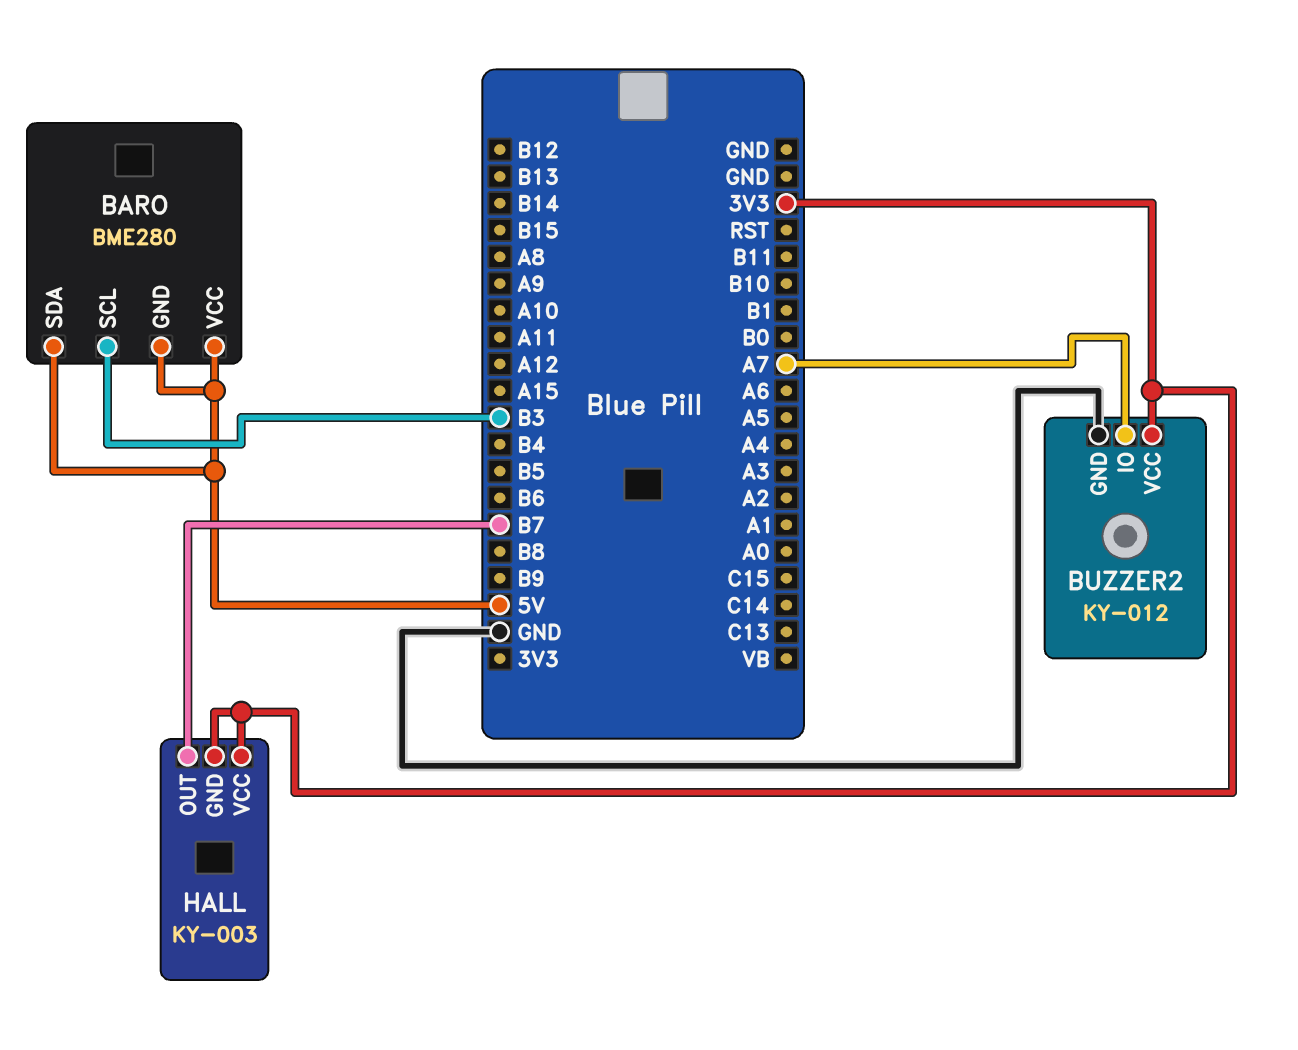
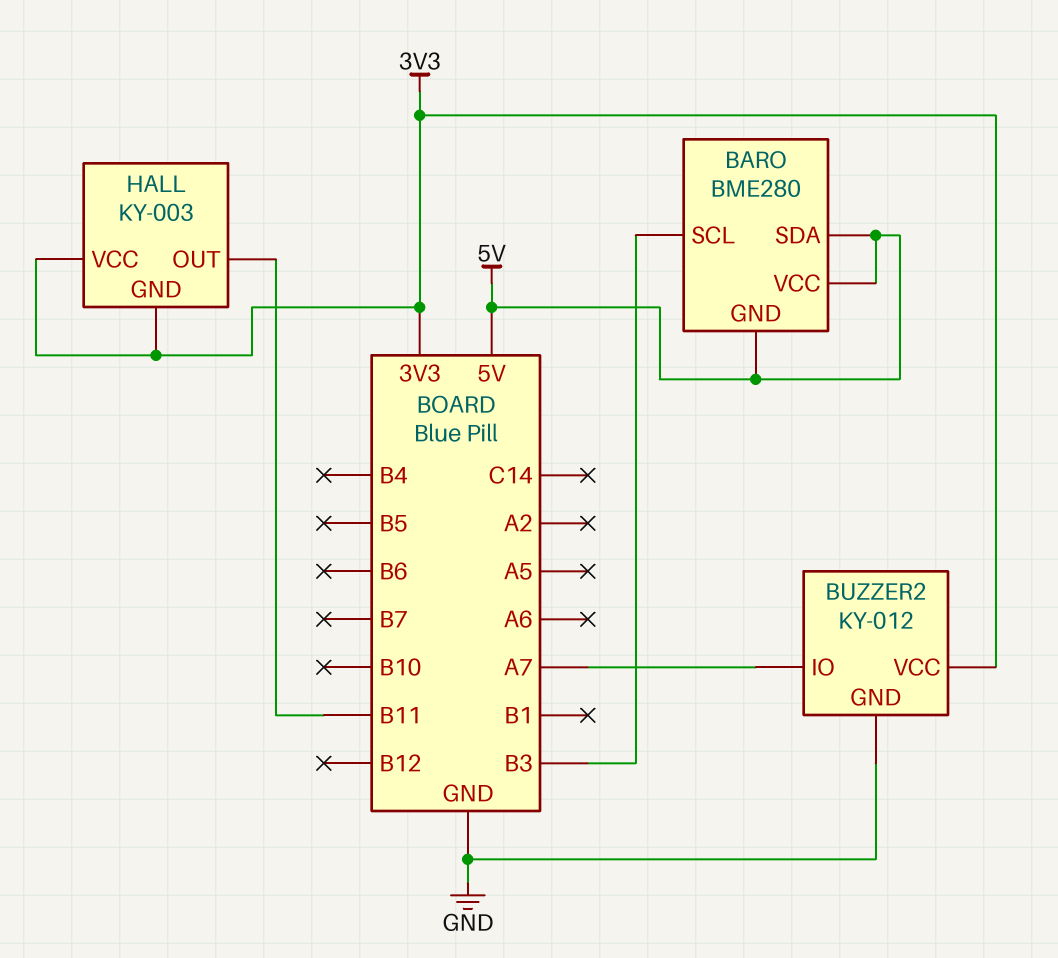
HALL pin OUT: B7 -> B11

